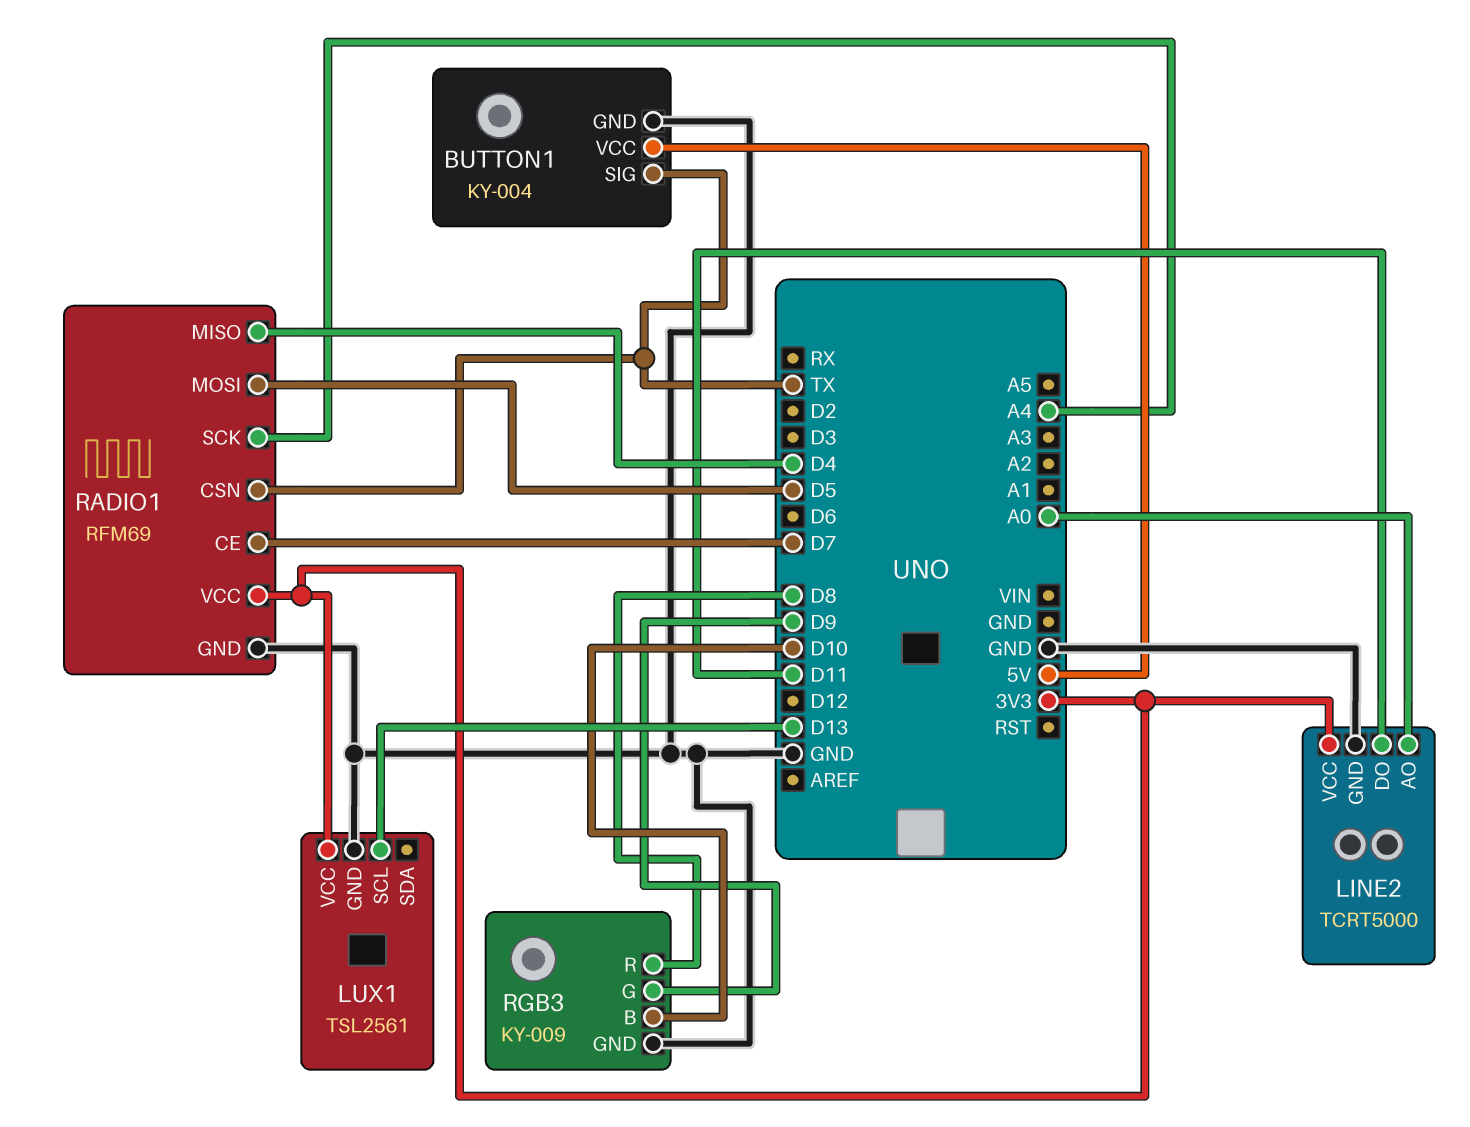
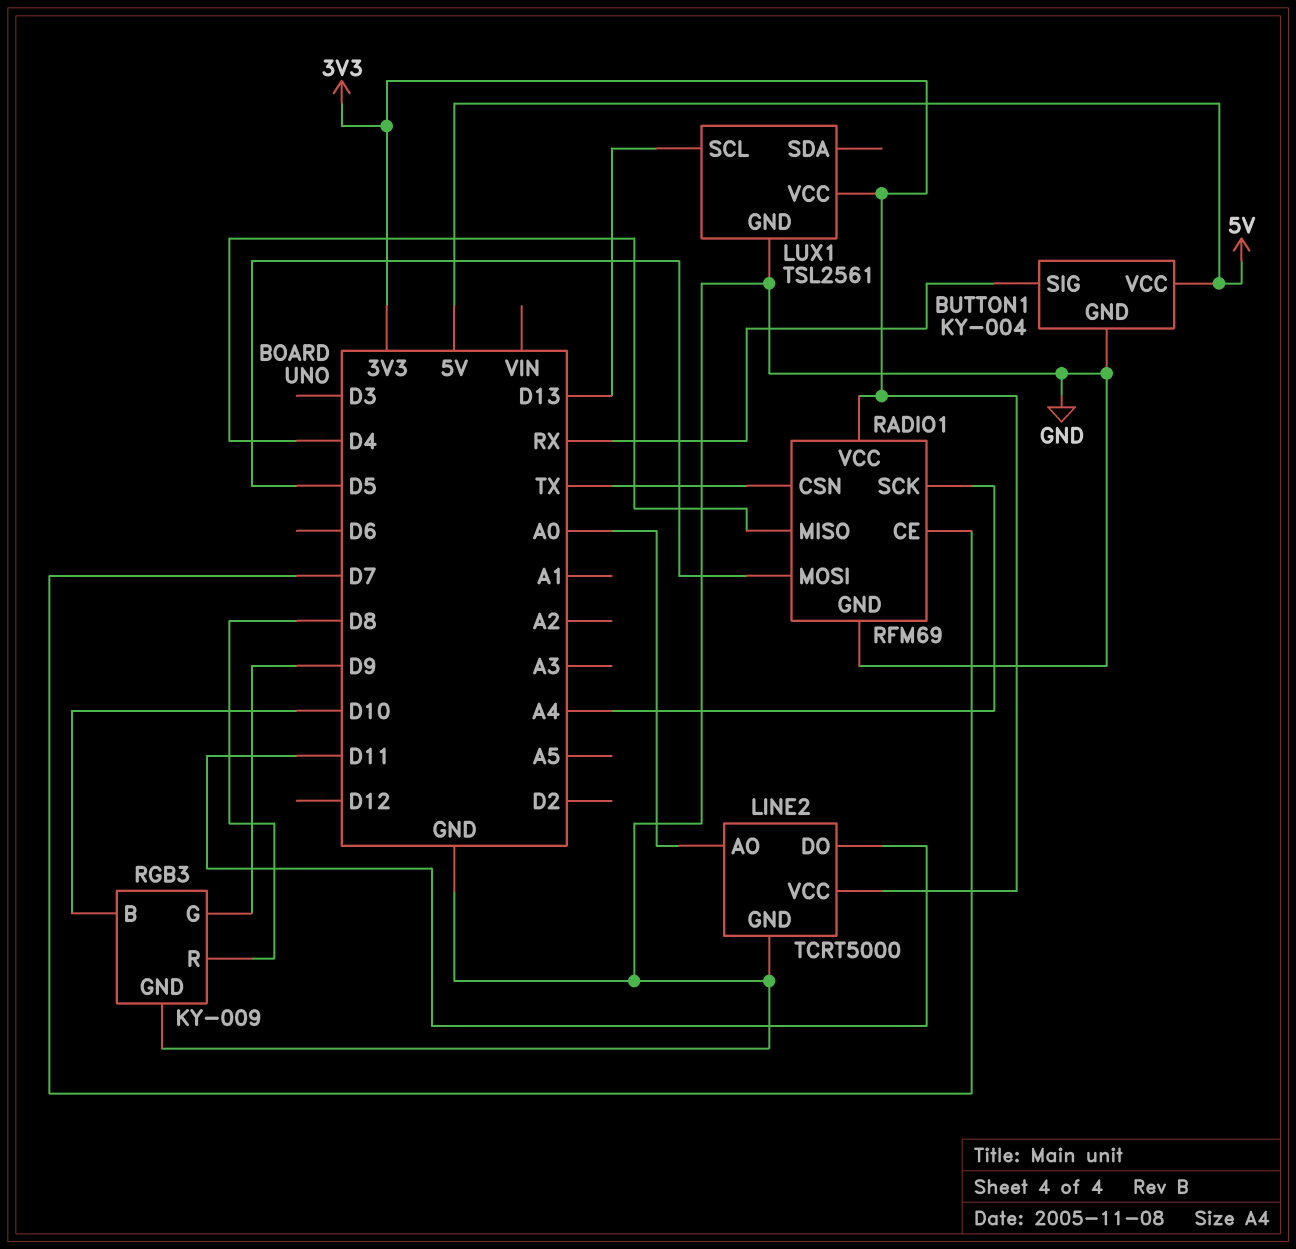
BUTTON1 pin SIG: TX -> RX

